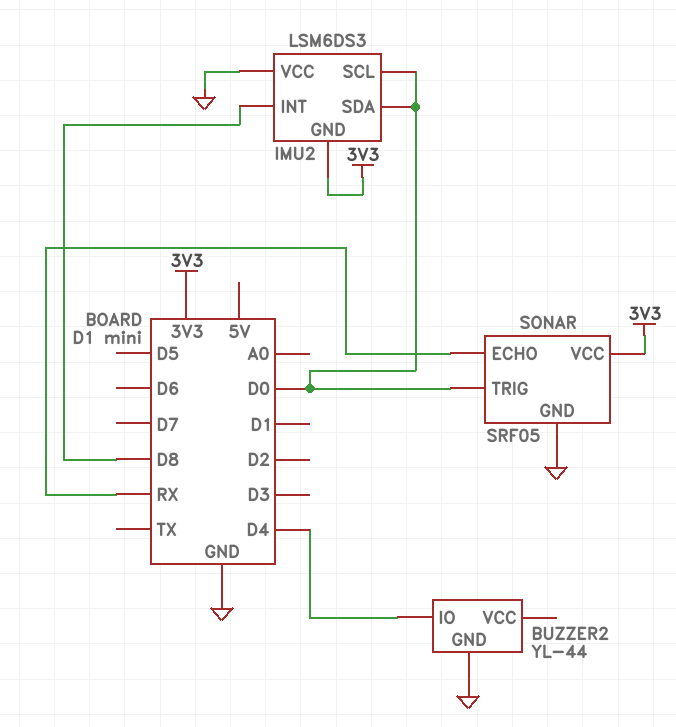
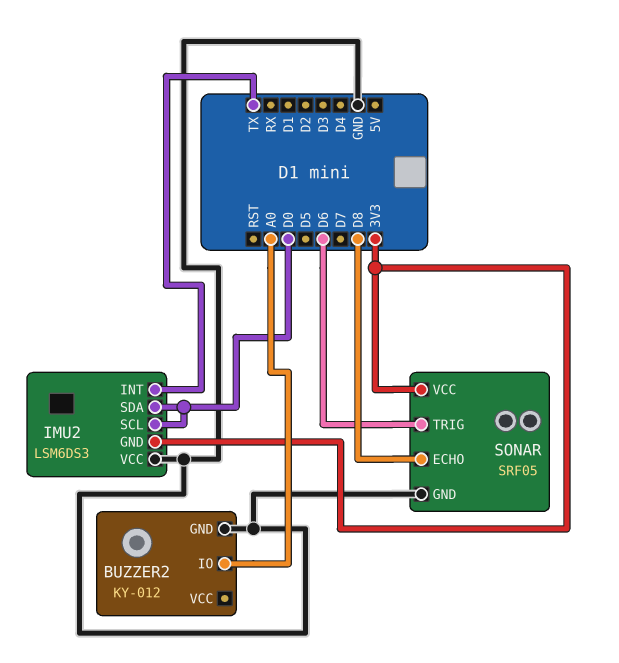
BUZZER2: YL-44 -> KY-012
BUZZER2 pin IO: D4 -> A0
IMU2 pin INT: D8 -> TX
SONAR pin ECHO: RX -> D8
SONAR pin TRIG: D0 -> D6

